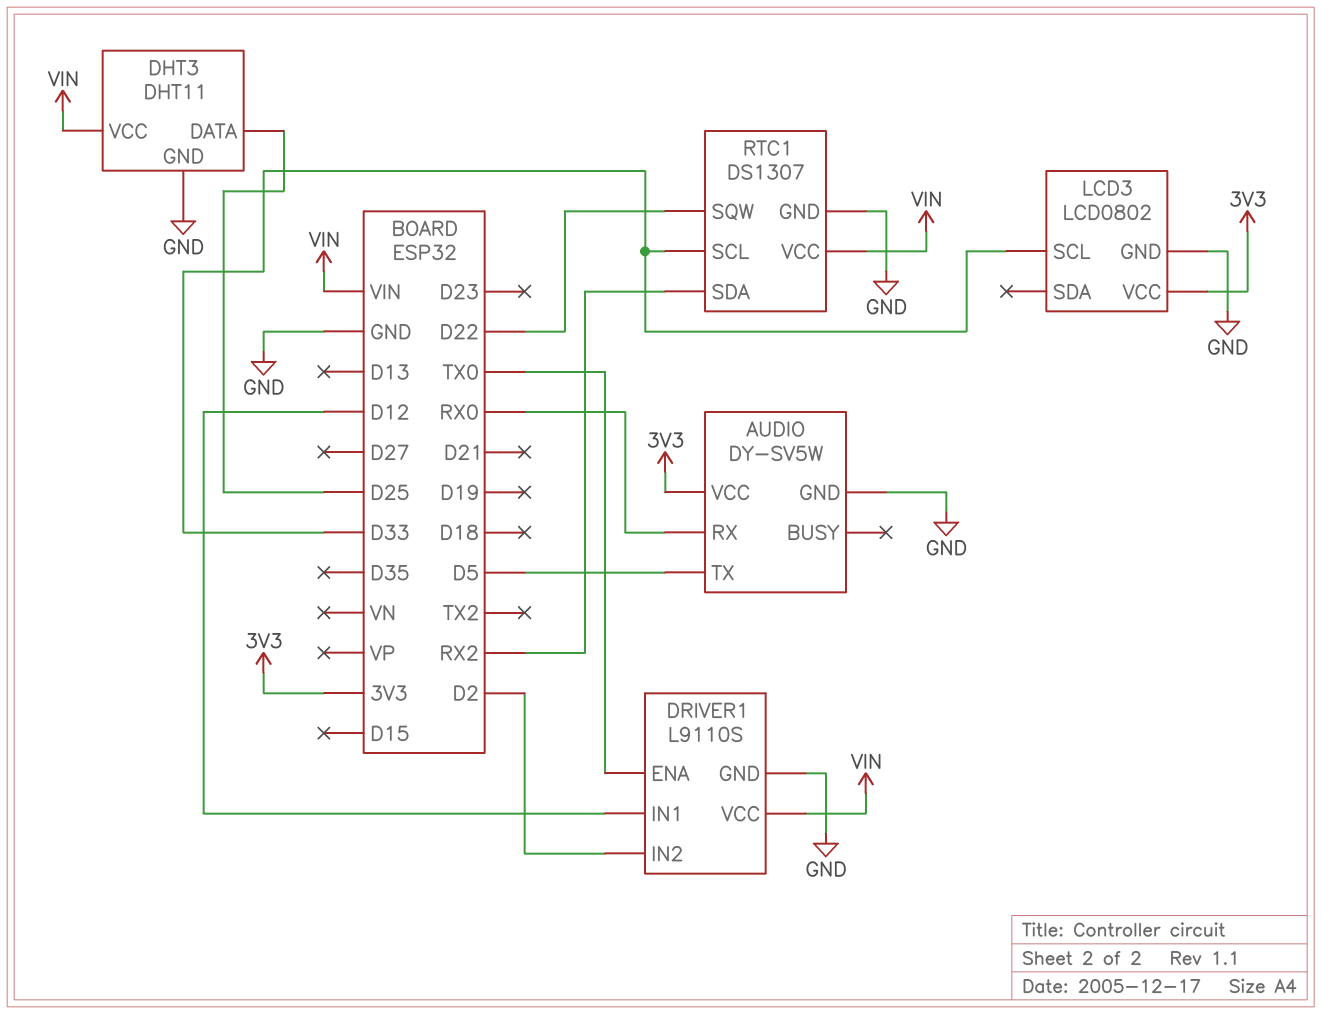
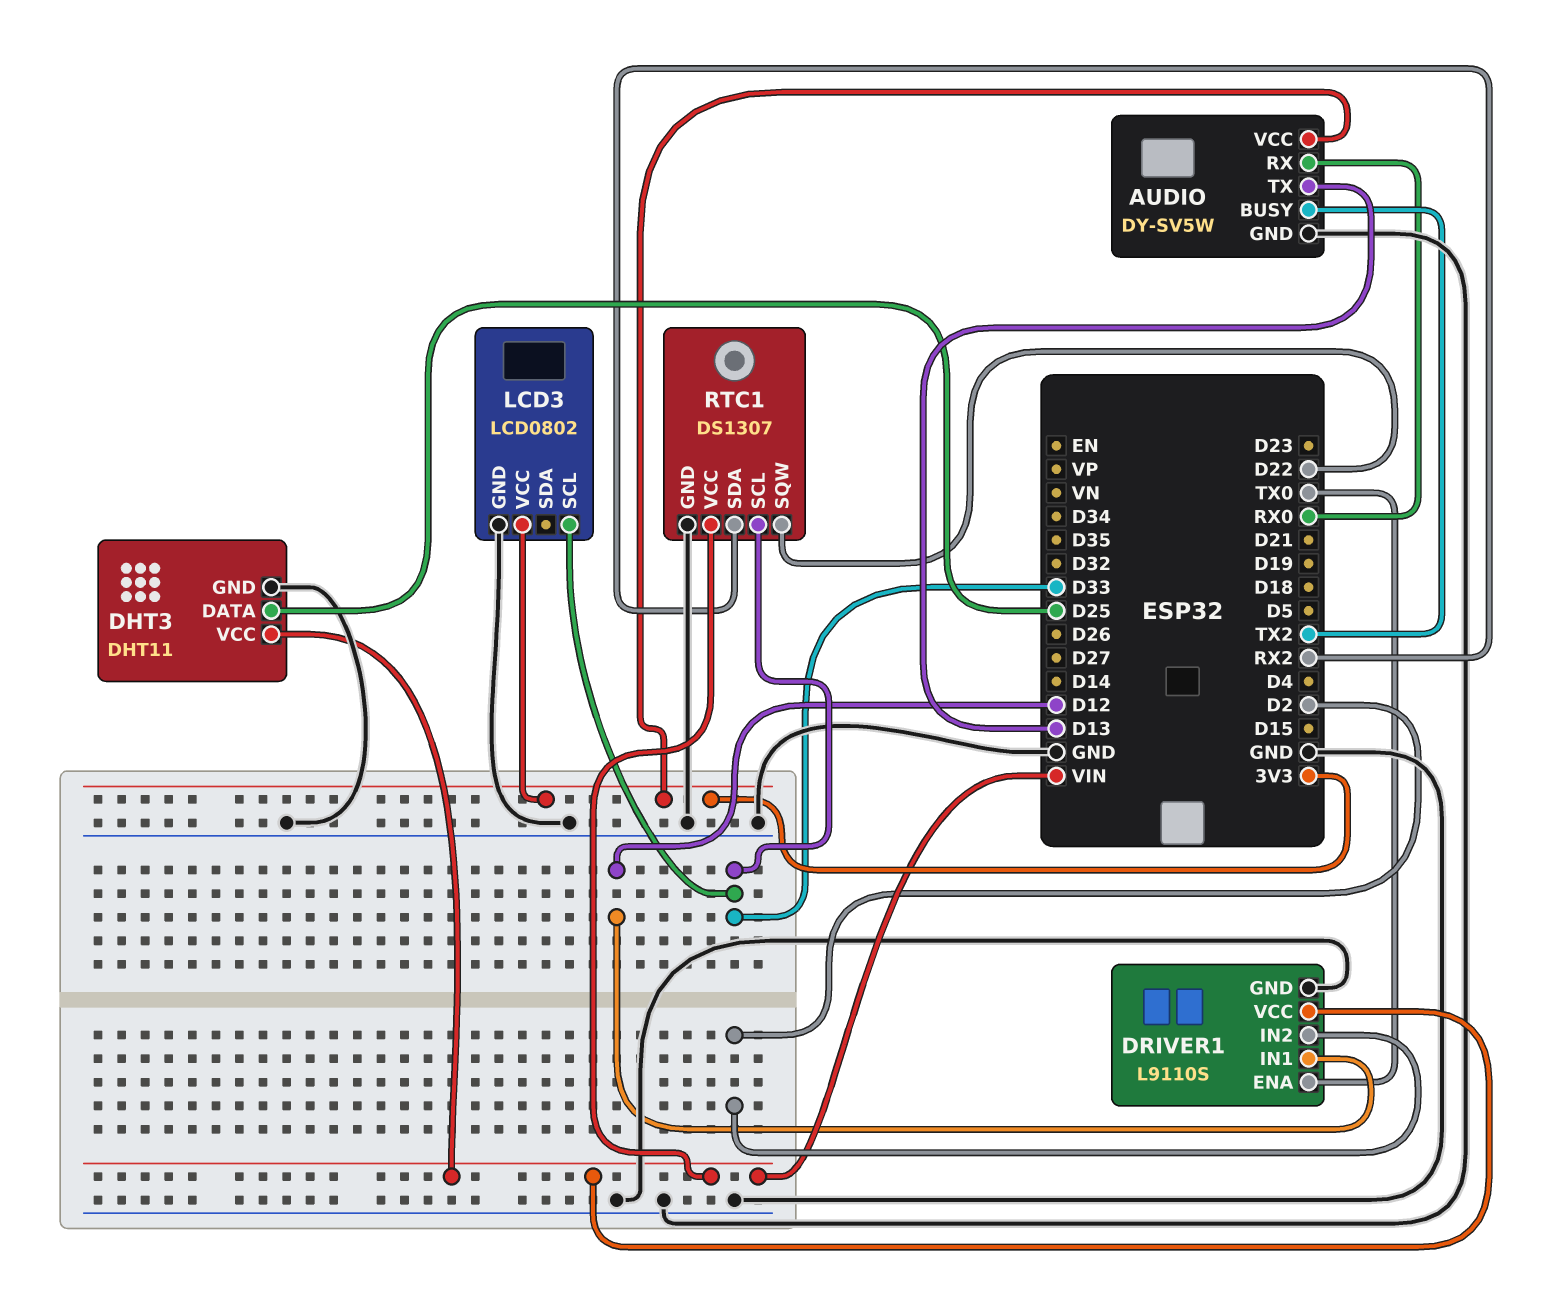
AUDIO pin BUSY: none -> TX2
AUDIO pin TX: D5 -> D13

